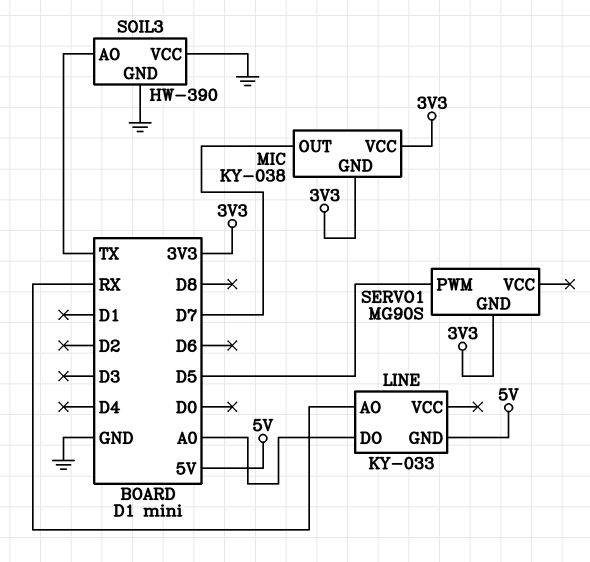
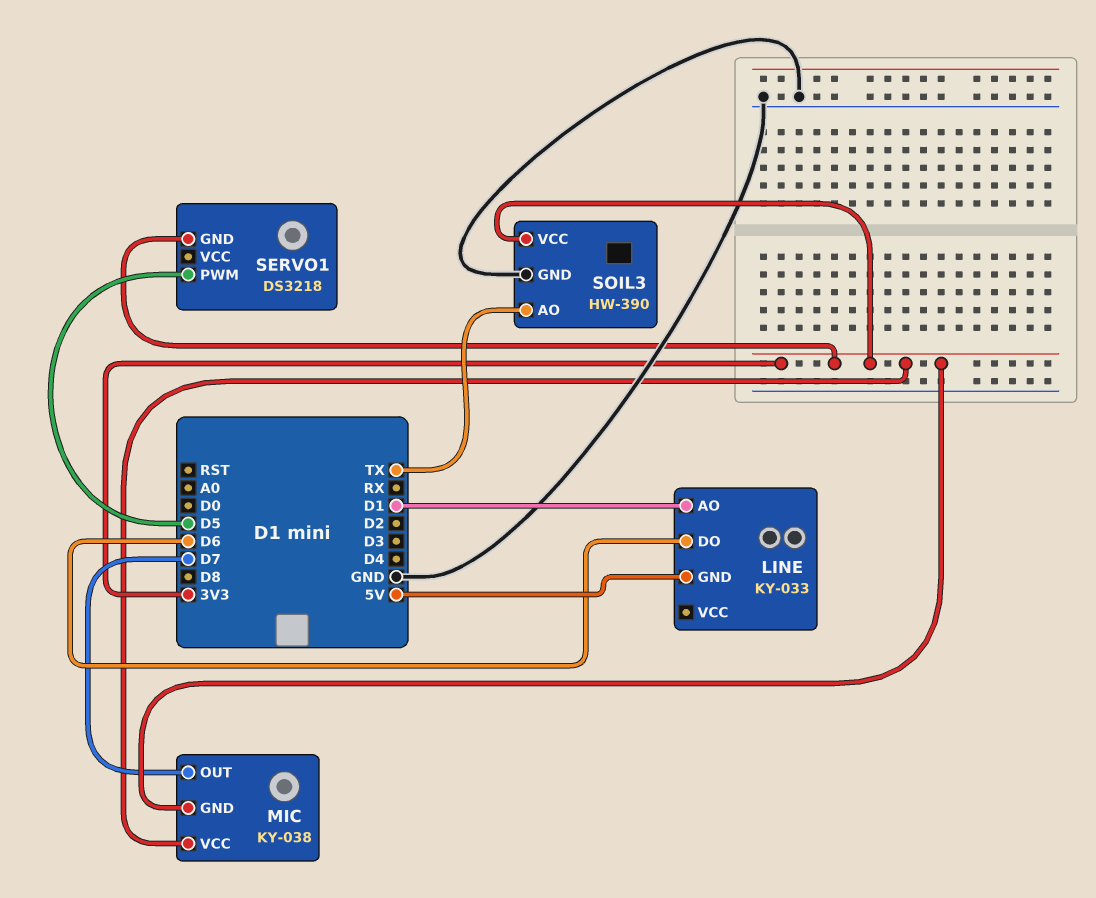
LINE pin AO: RX -> D1
LINE pin DO: A0 -> D6
SERVO1: MG90S -> DS3218
SOIL3 pin VCC: GND -> 3V3

